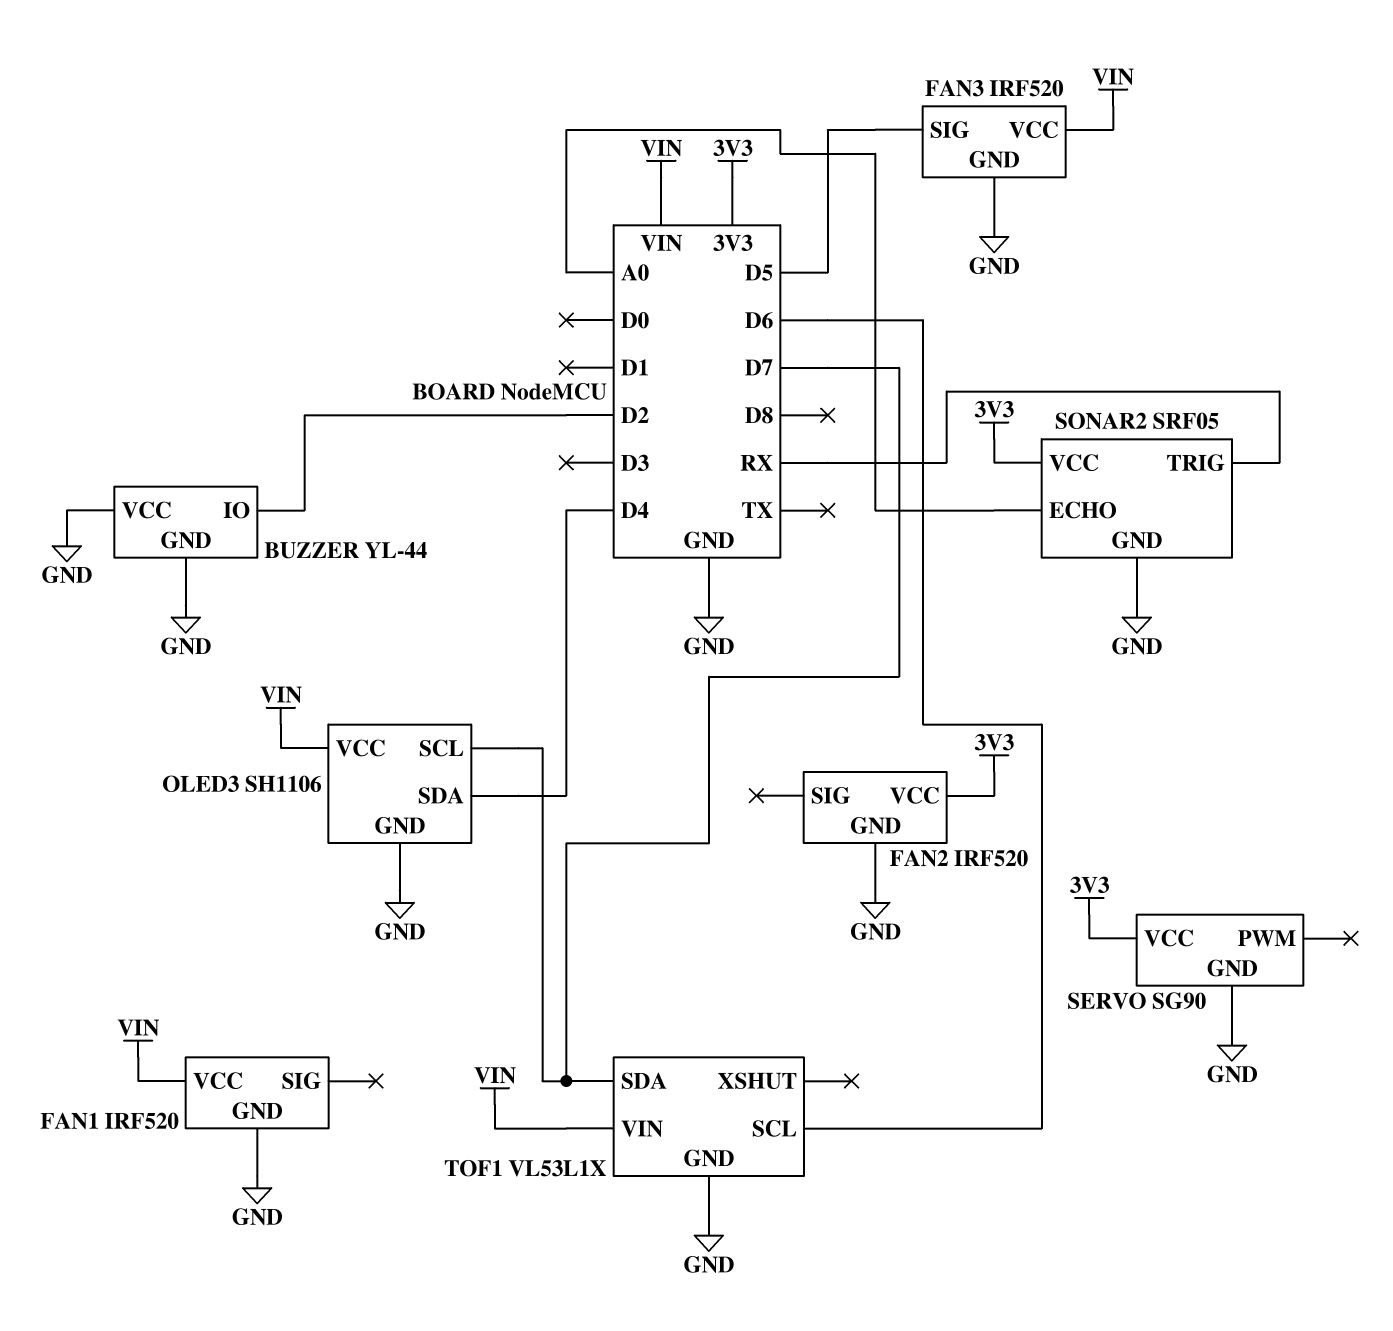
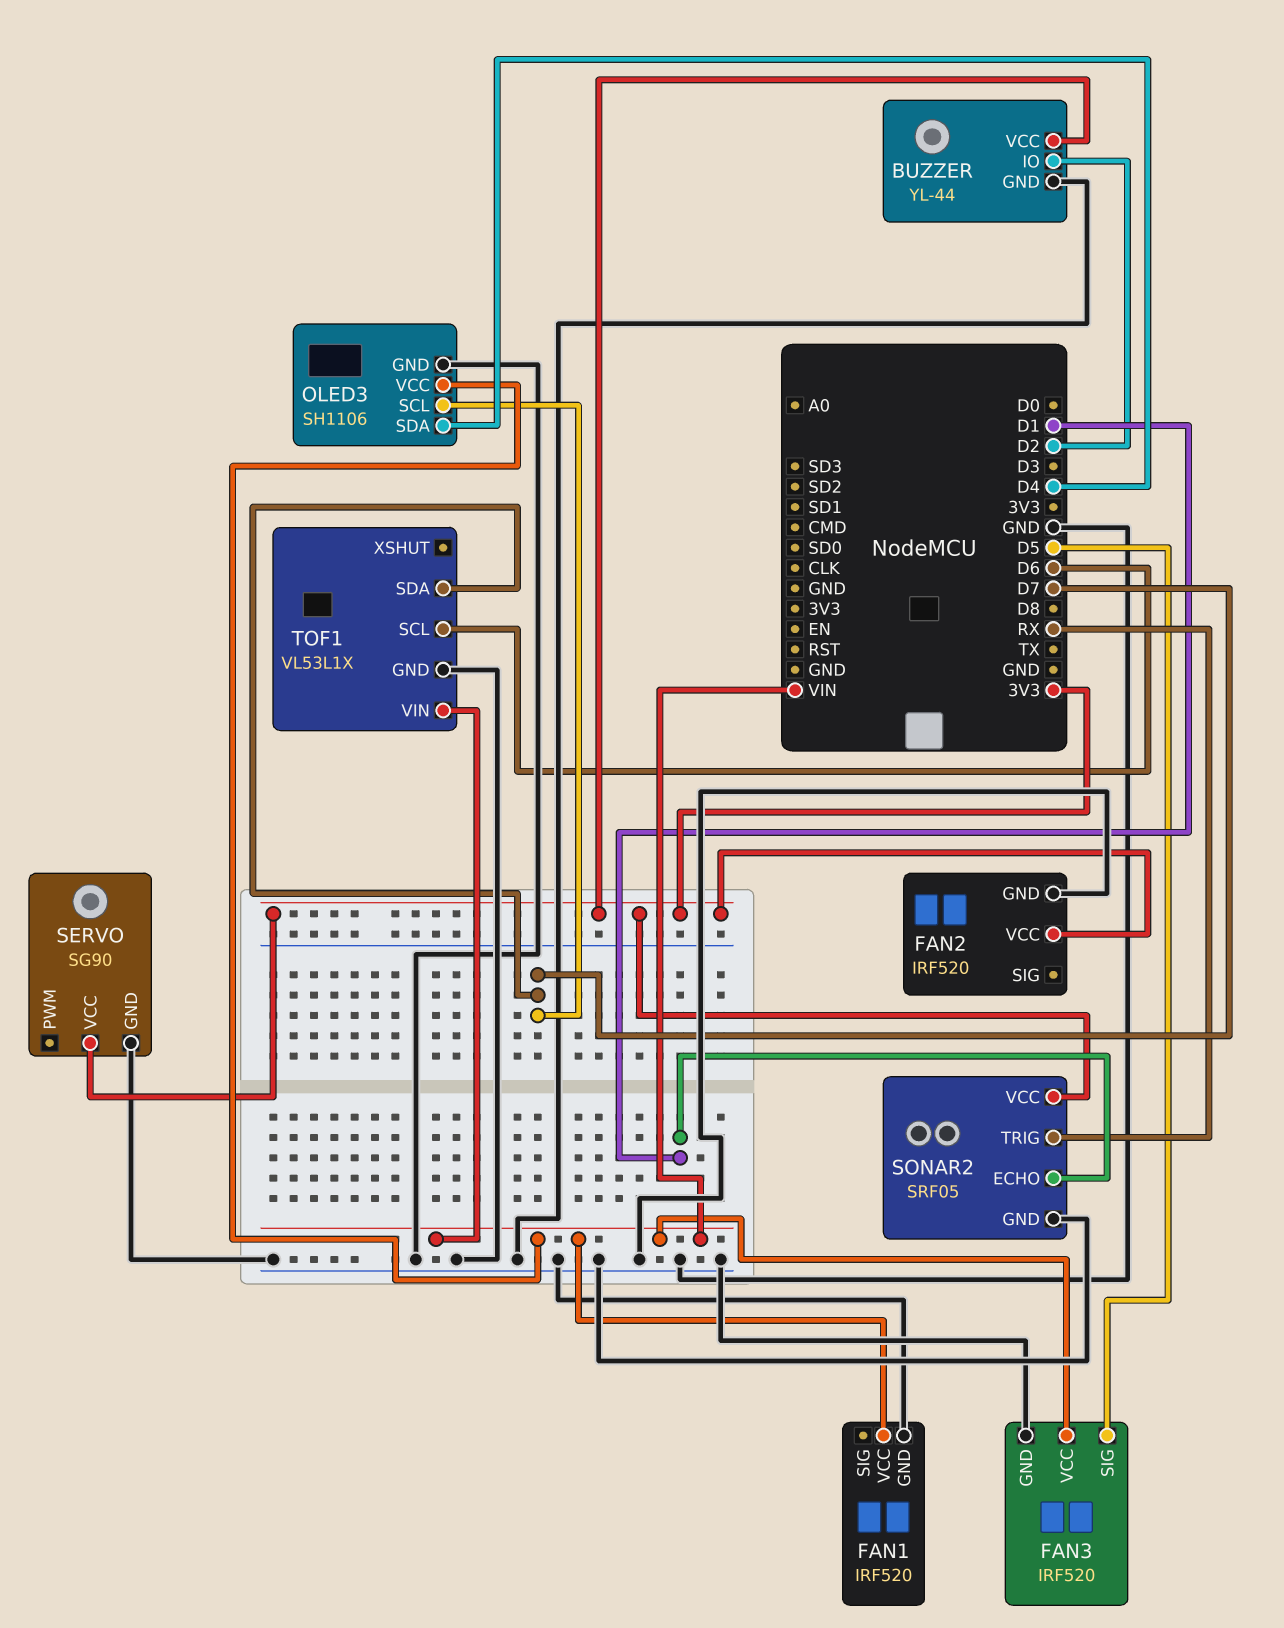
BUZZER pin VCC: GND -> 3V3
SONAR2 pin ECHO: A0 -> D1

